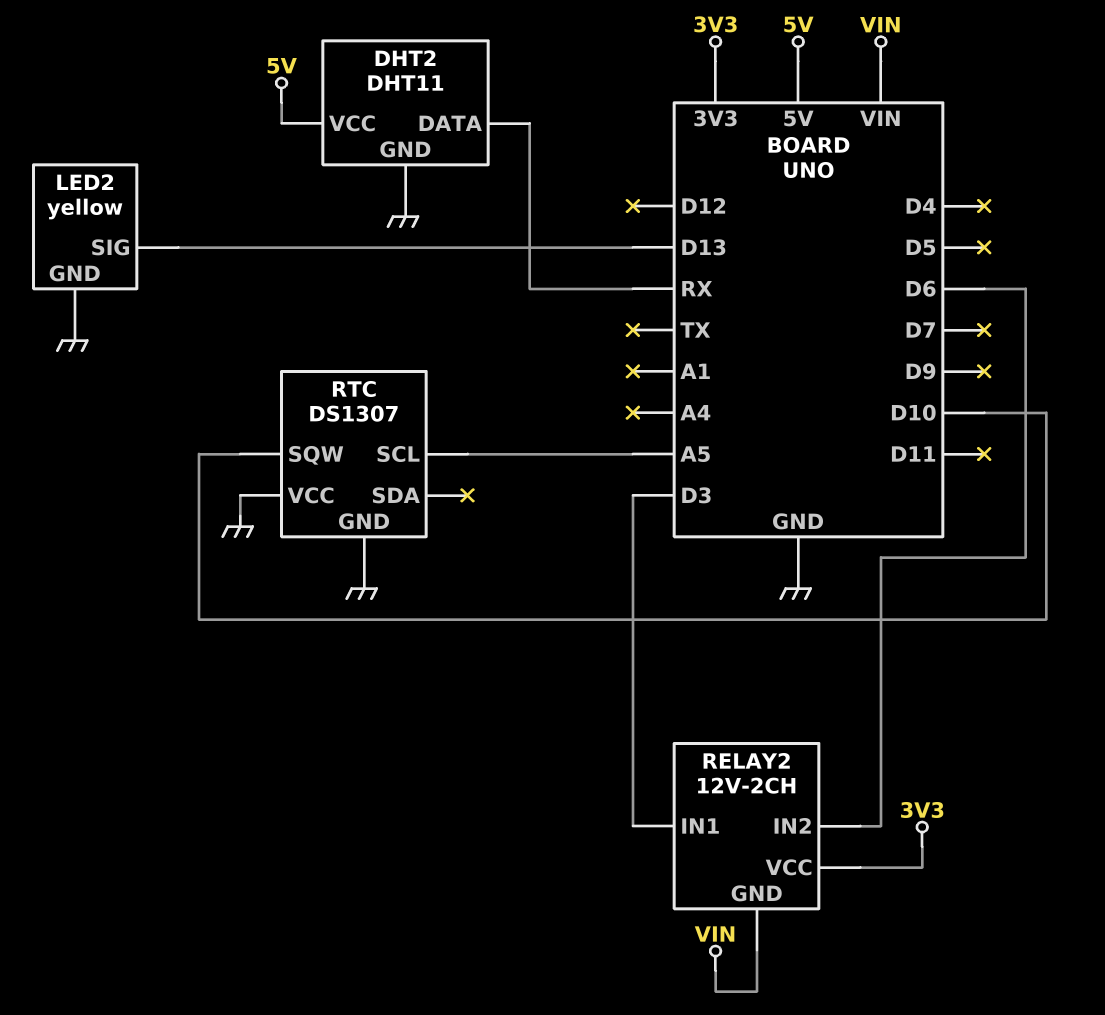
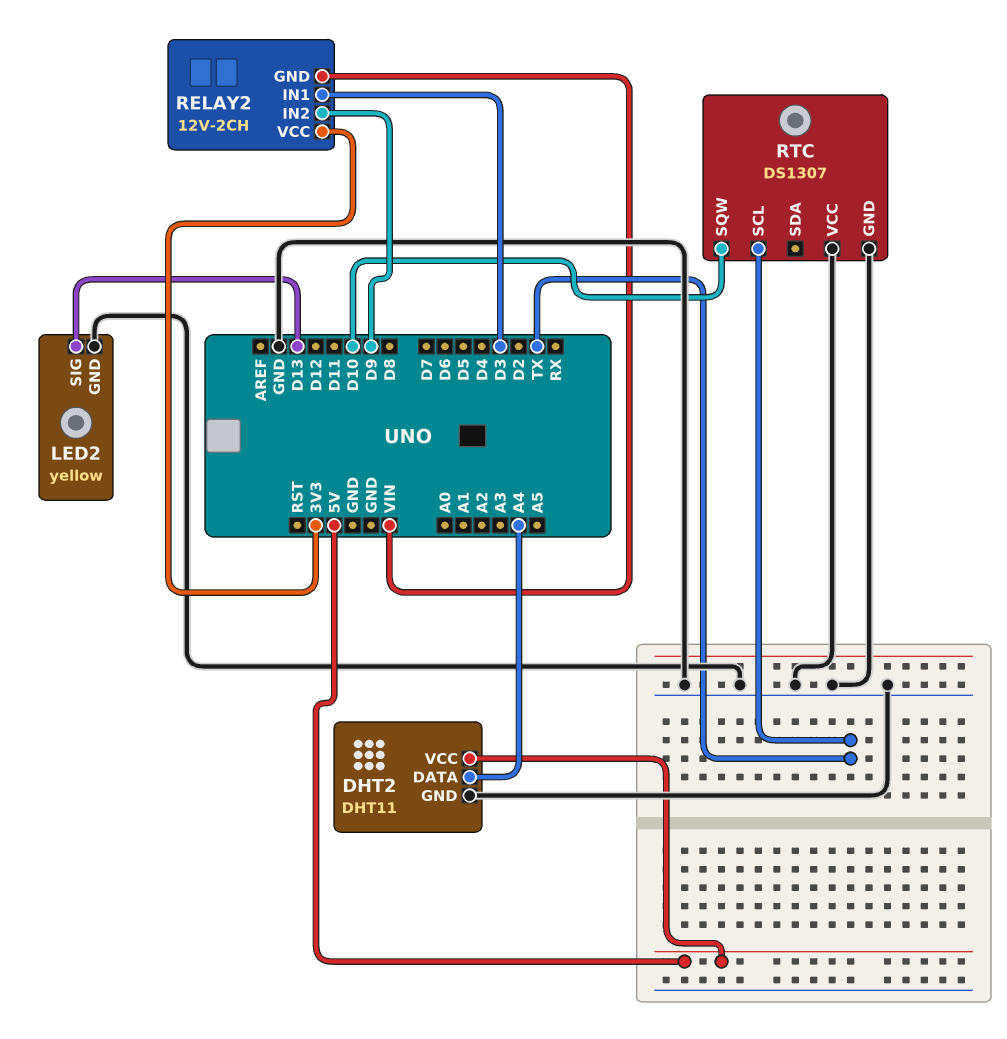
DHT2 pin DATA: RX -> A4
RELAY2 pin IN2: D6 -> D9
RTC pin SCL: A5 -> TX

